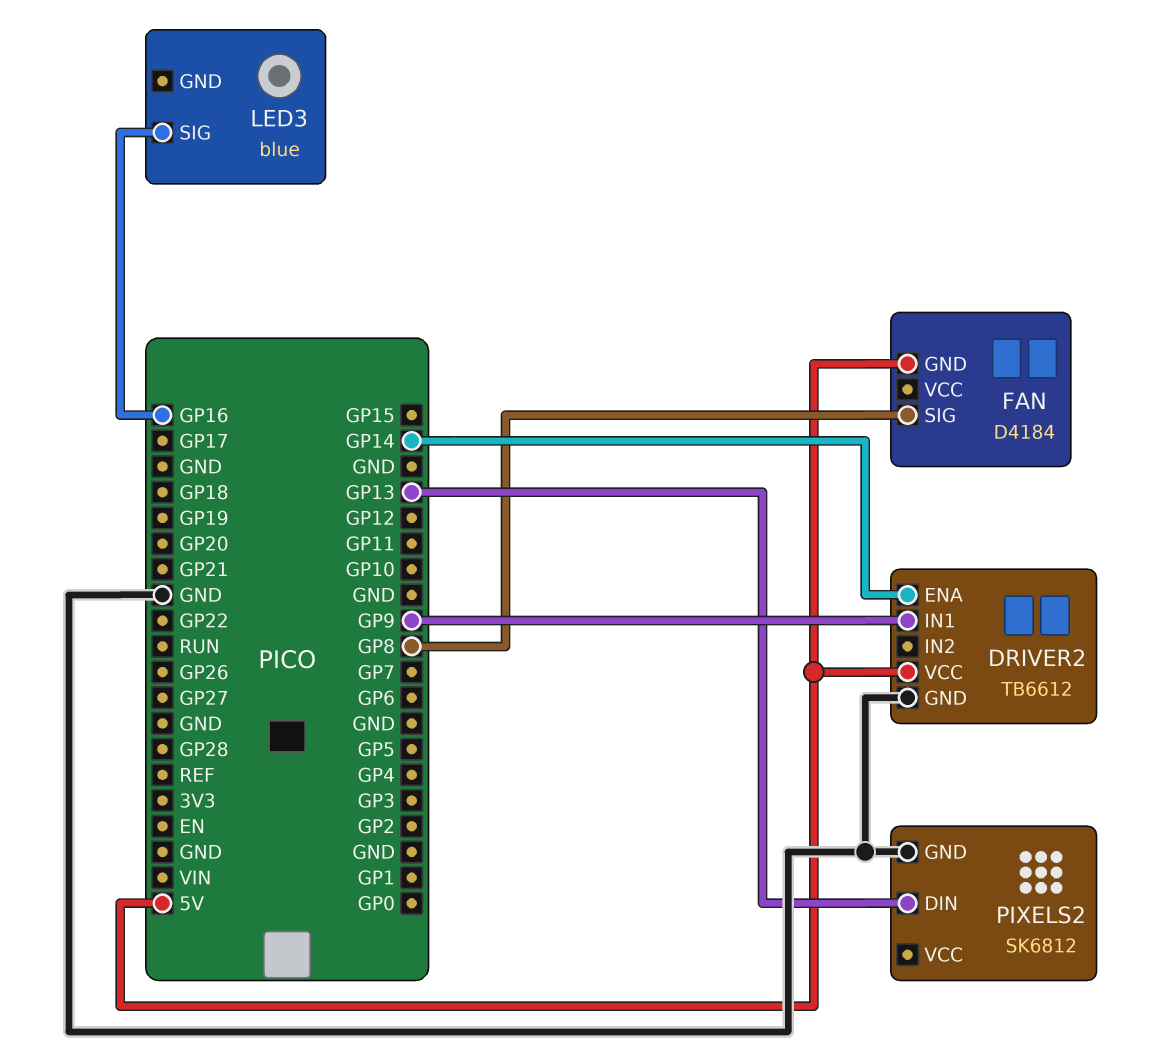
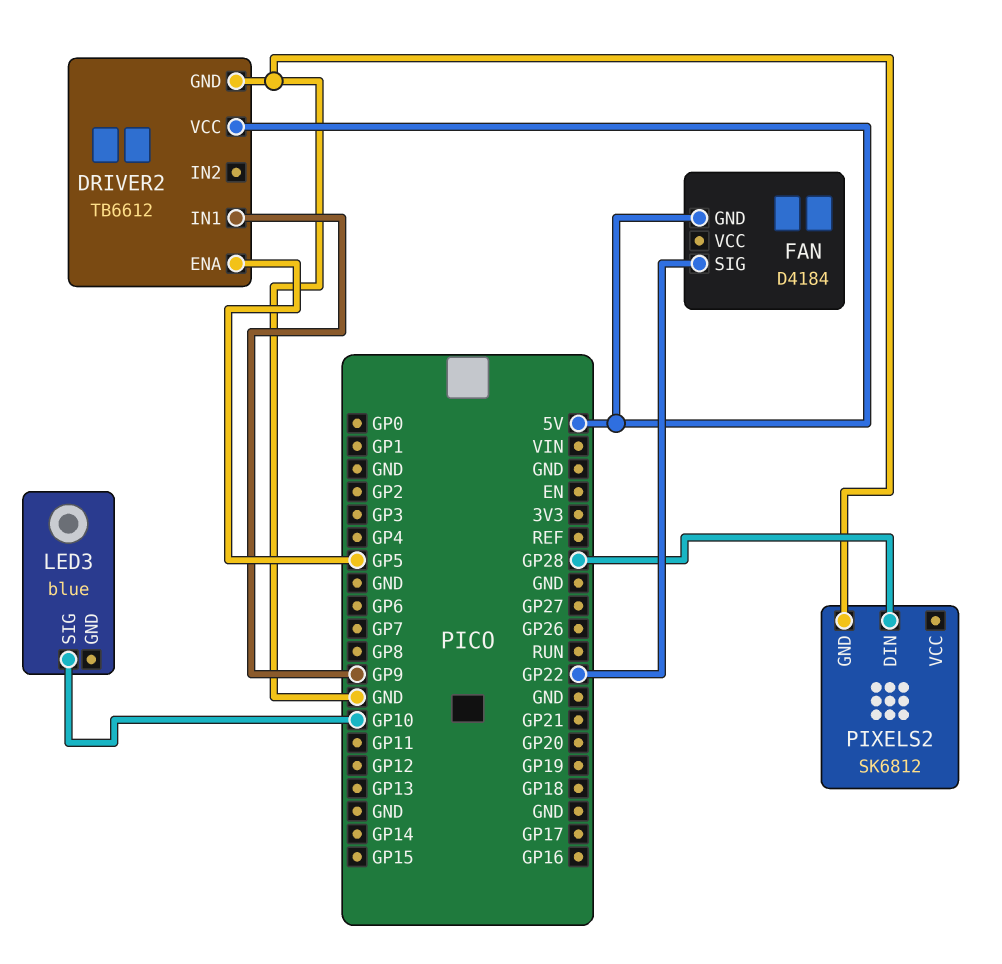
DRIVER2 pin ENA: GP14 -> GP5
FAN pin SIG: GP8 -> GP22
LED3 pin SIG: GP16 -> GP10
PIXELS2 pin DIN: GP13 -> GP28

